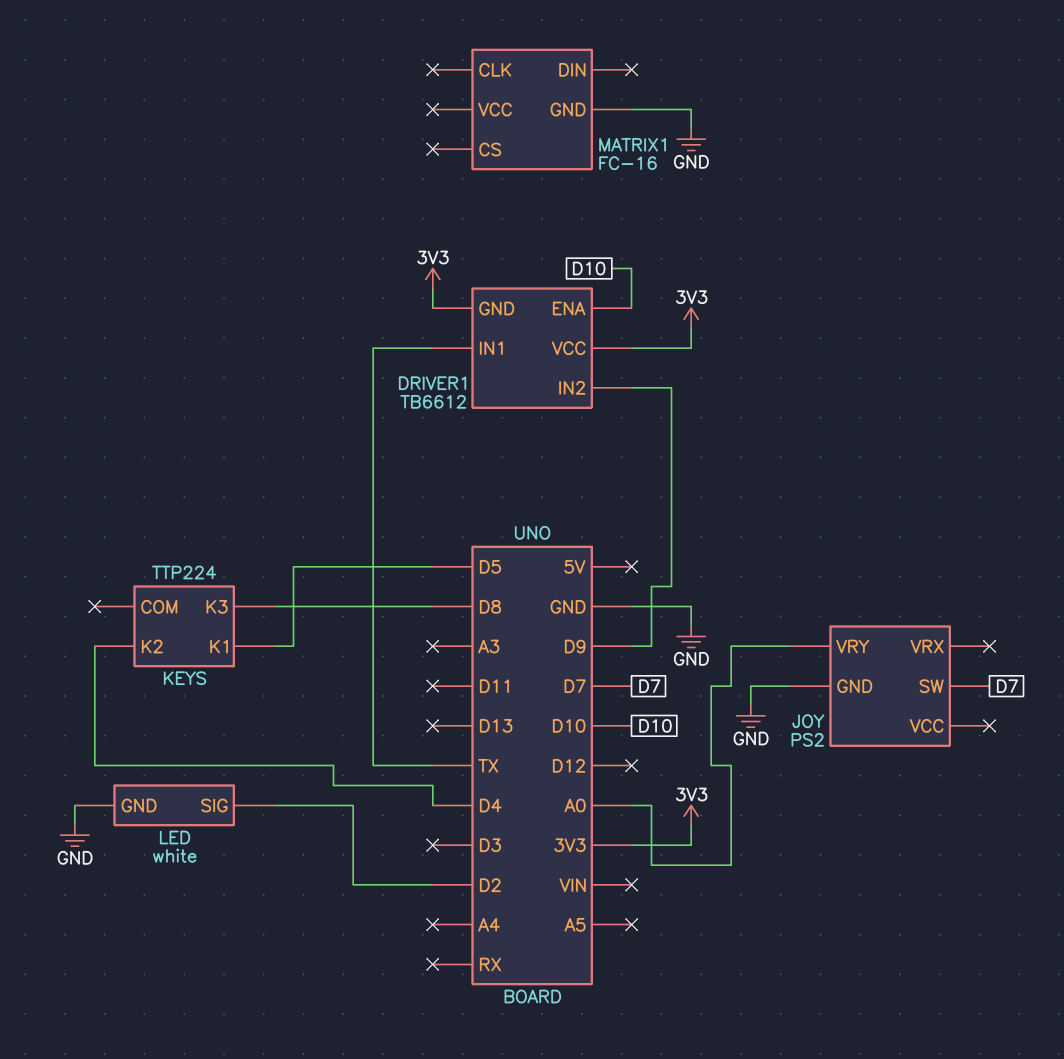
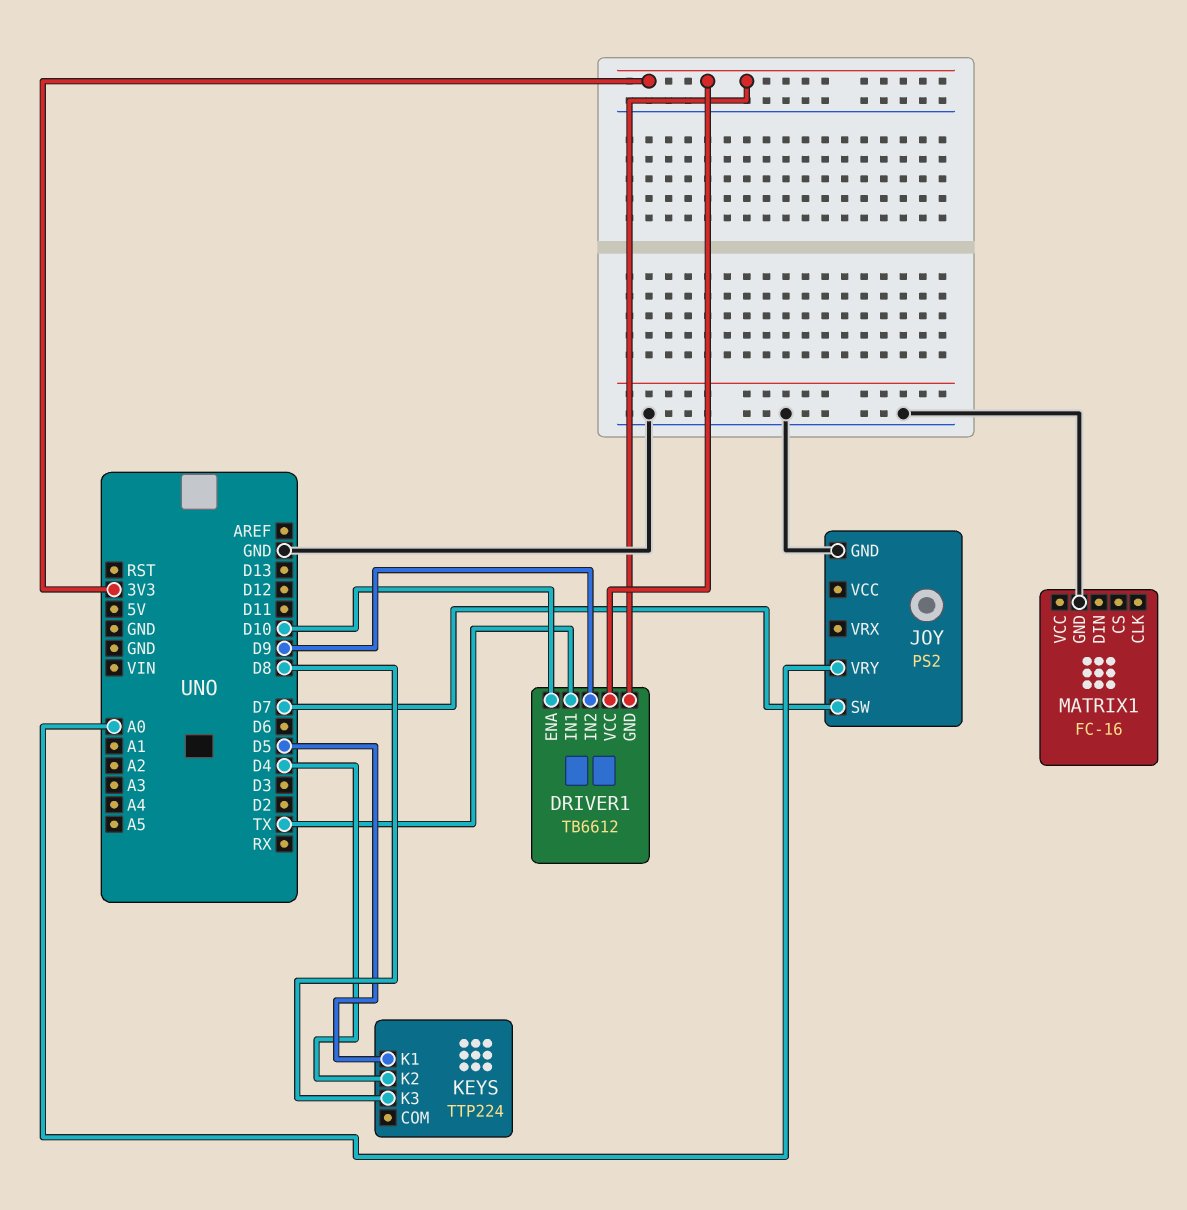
LED: white -> none
LED pin GND: GND -> none
LED pin SIG: D2 -> none

